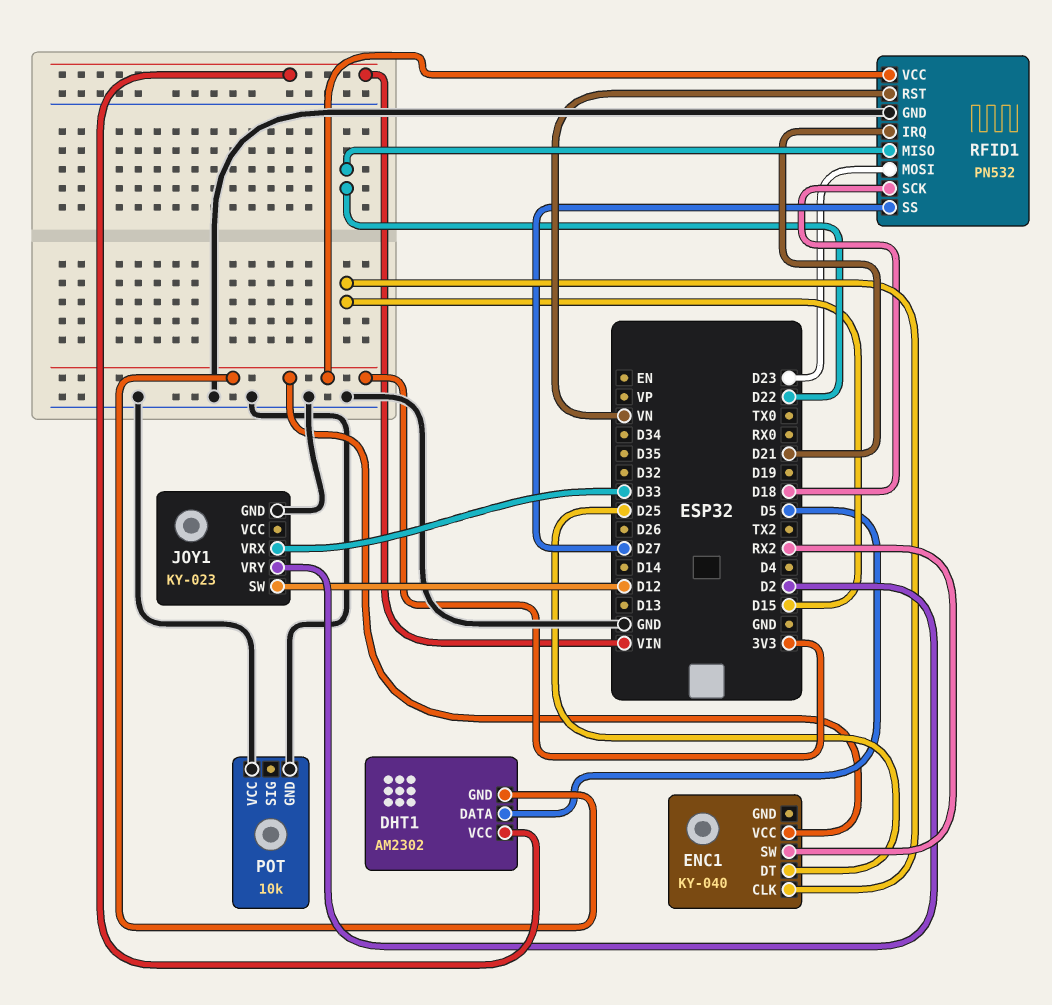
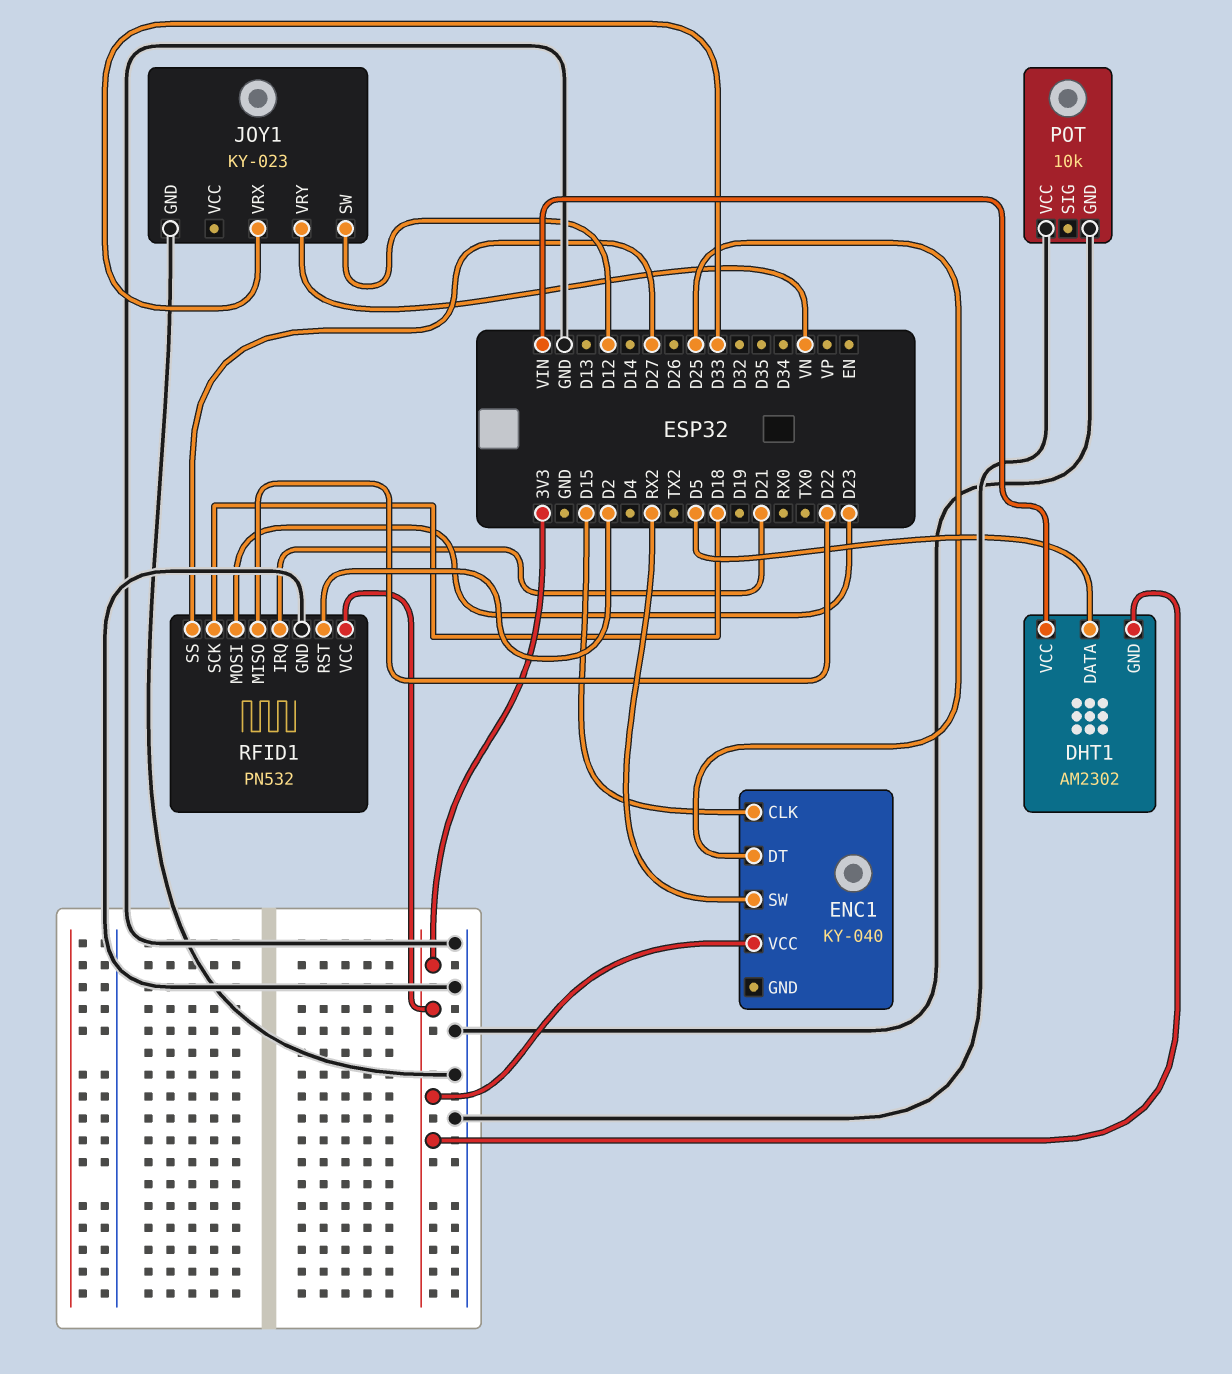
JOY1 pin VRY: D2 -> VN
RFID1 pin RST: VN -> D2

